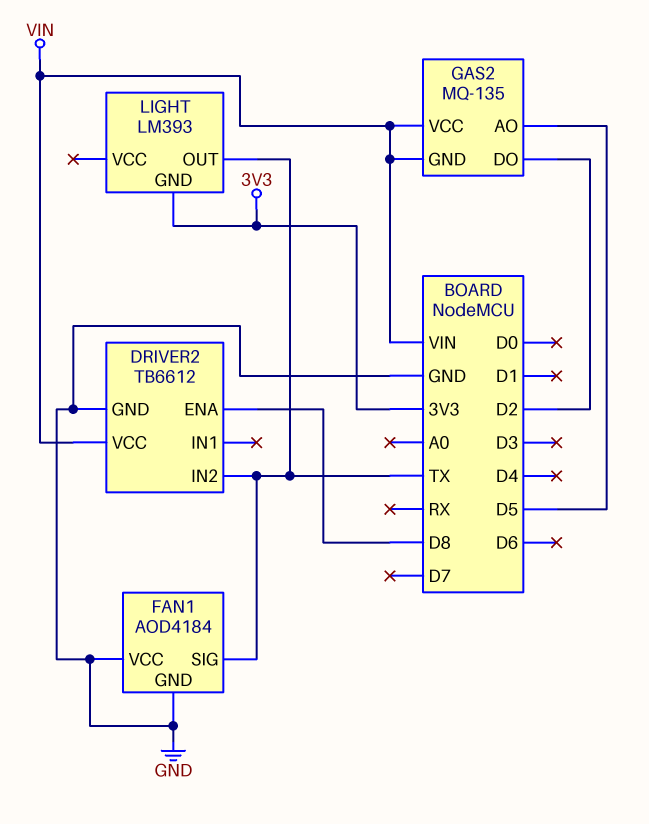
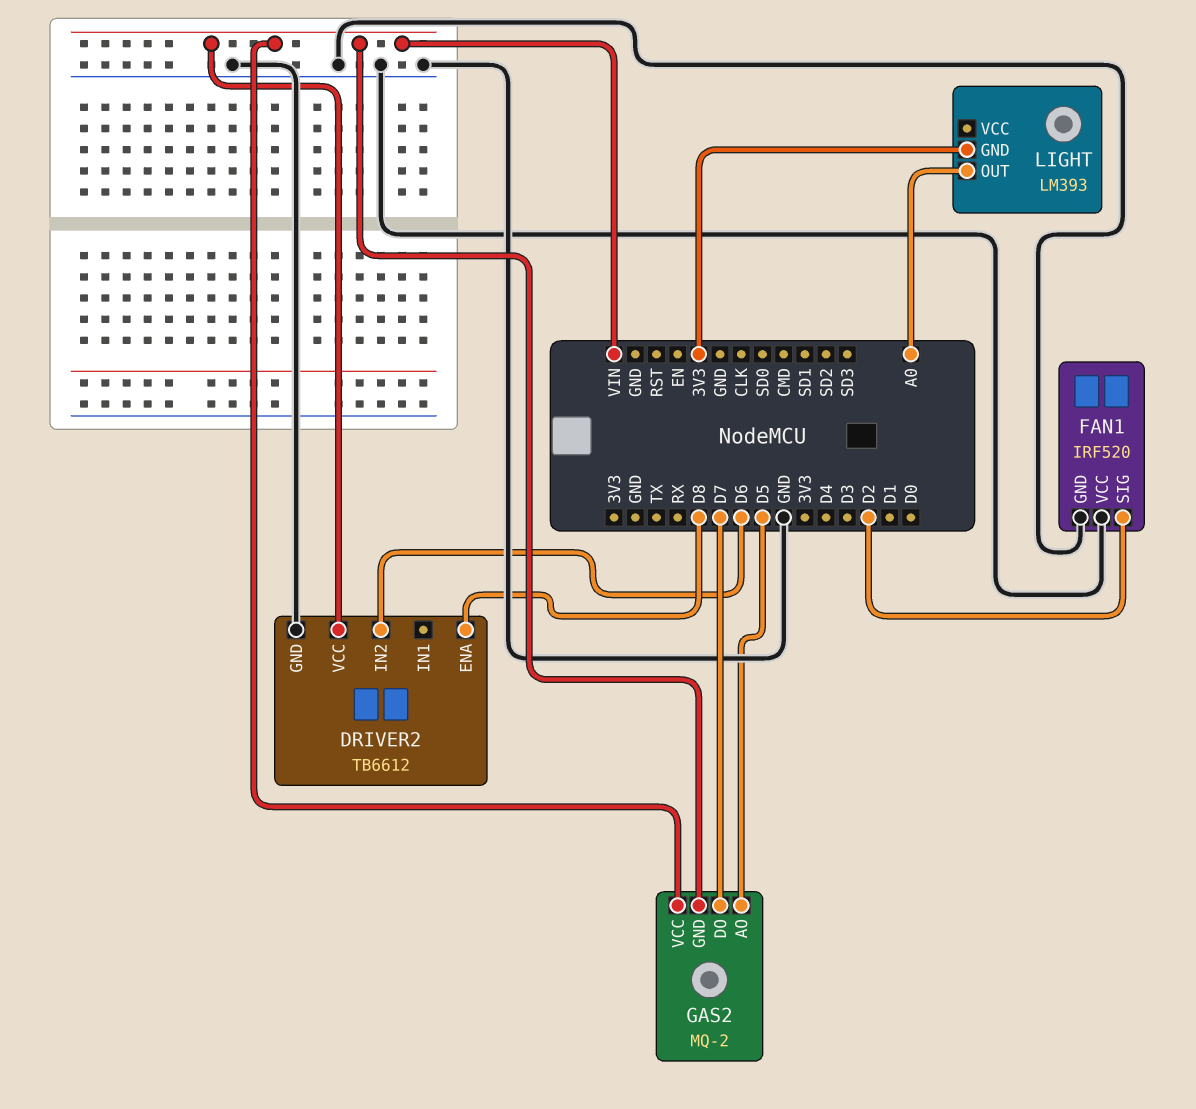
DRIVER2 pin IN2: TX -> D6
FAN1: AOD4184 -> IRF520
FAN1 pin SIG: TX -> D2
GAS2: MQ-135 -> MQ-2
GAS2 pin DO: D2 -> D7
LIGHT pin OUT: TX -> A0

